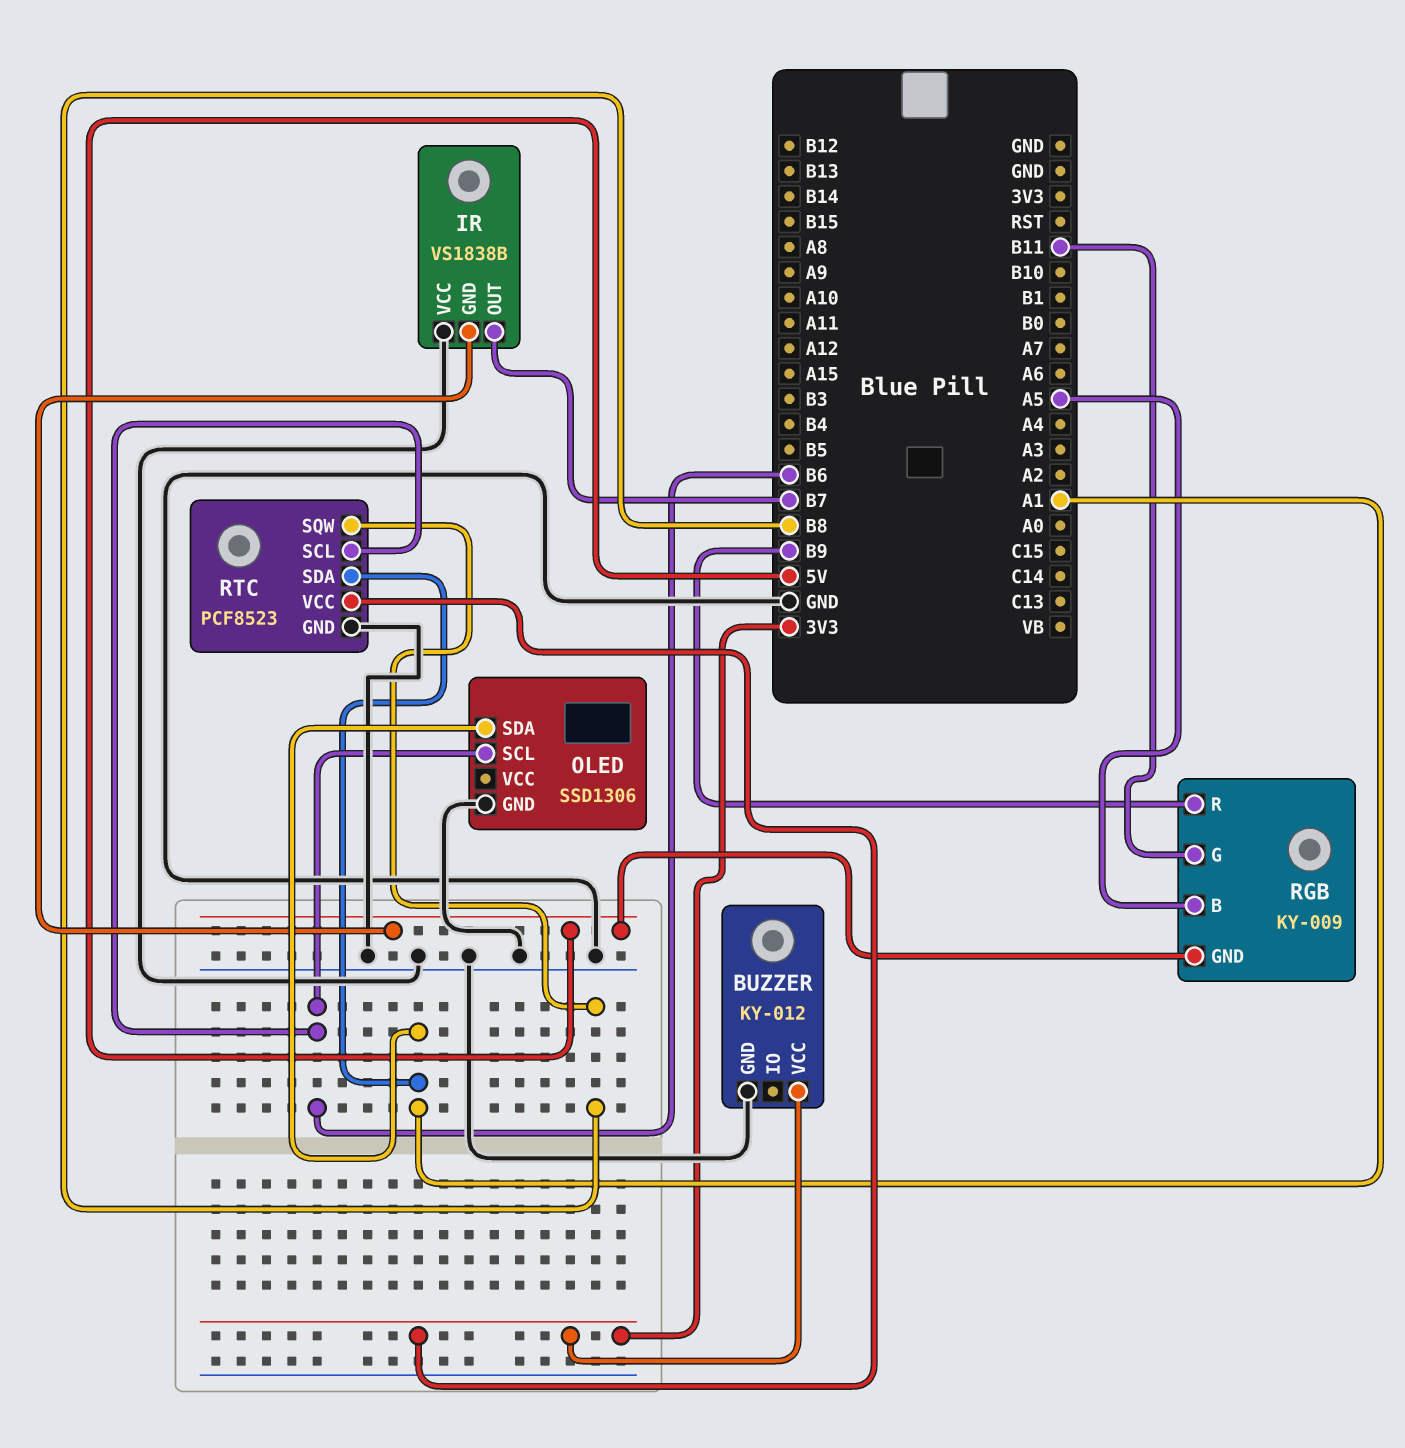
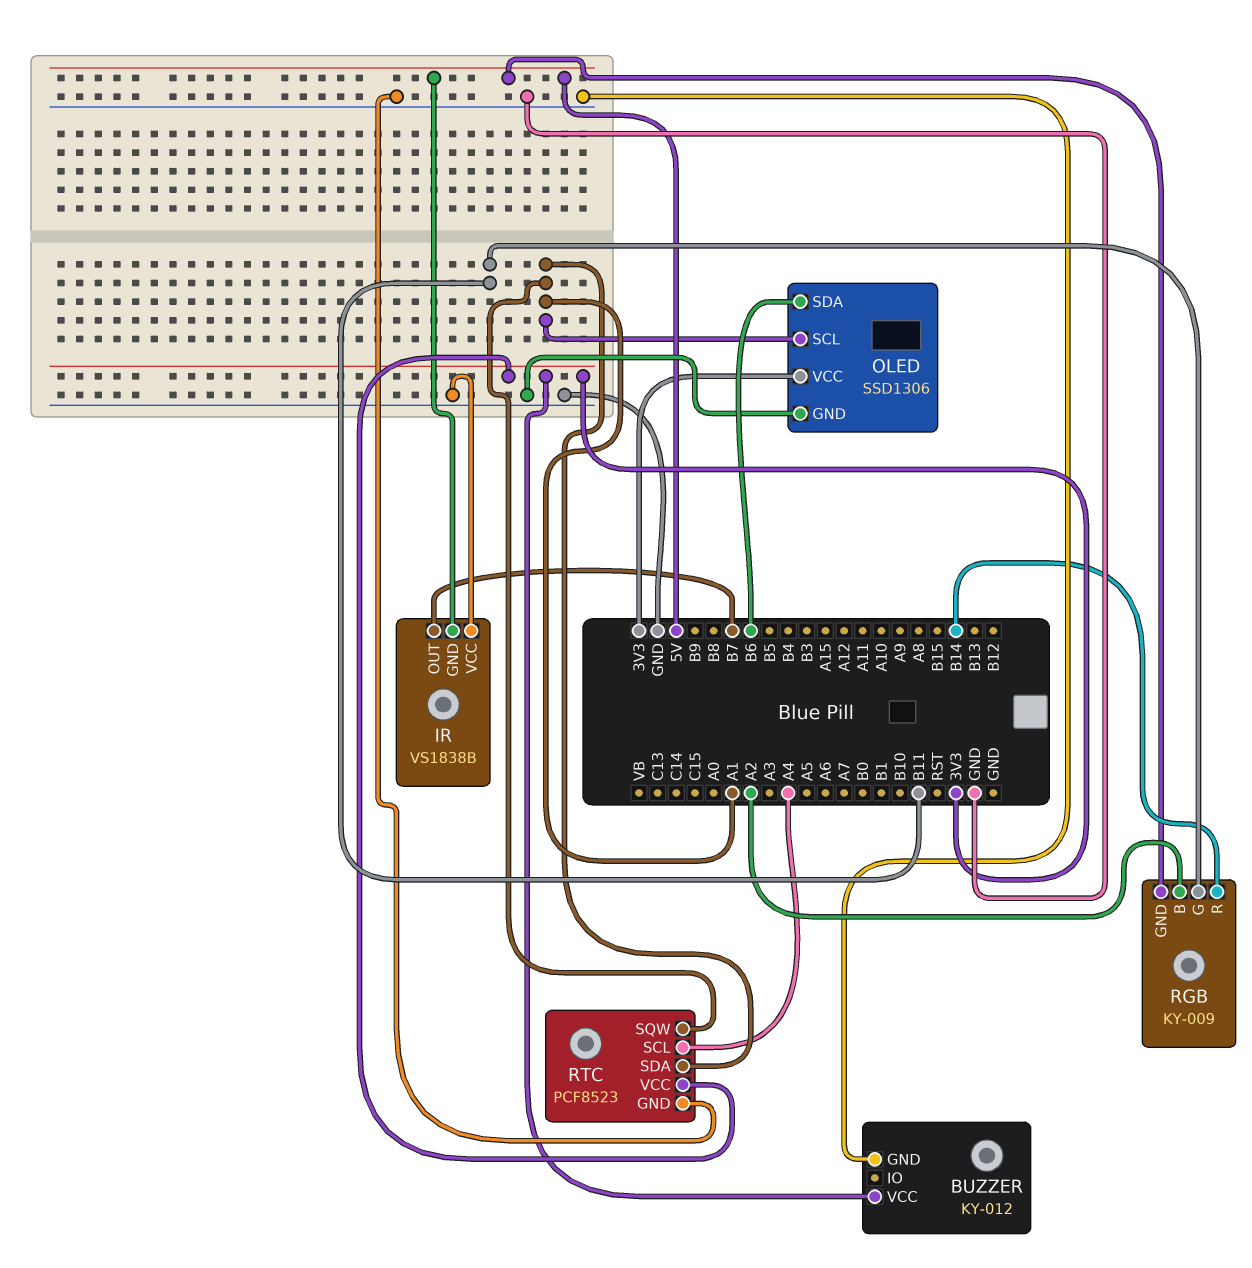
OLED pin SCL: B6 -> A1
OLED pin SDA: A1 -> B6
OLED pin VCC: none -> 3V3
RGB pin B: A5 -> A2
RGB pin R: B9 -> B14
RTC pin SCL: B6 -> A4
RTC pin SQW: B8 -> A1

